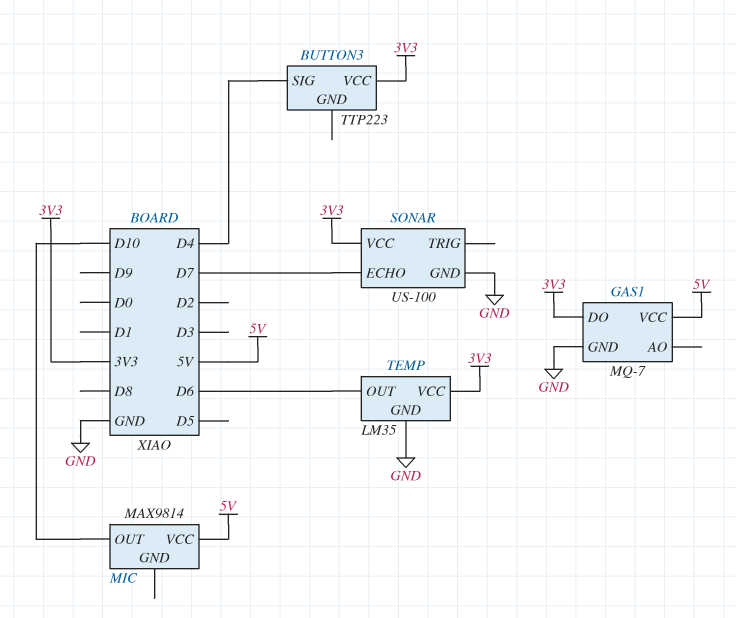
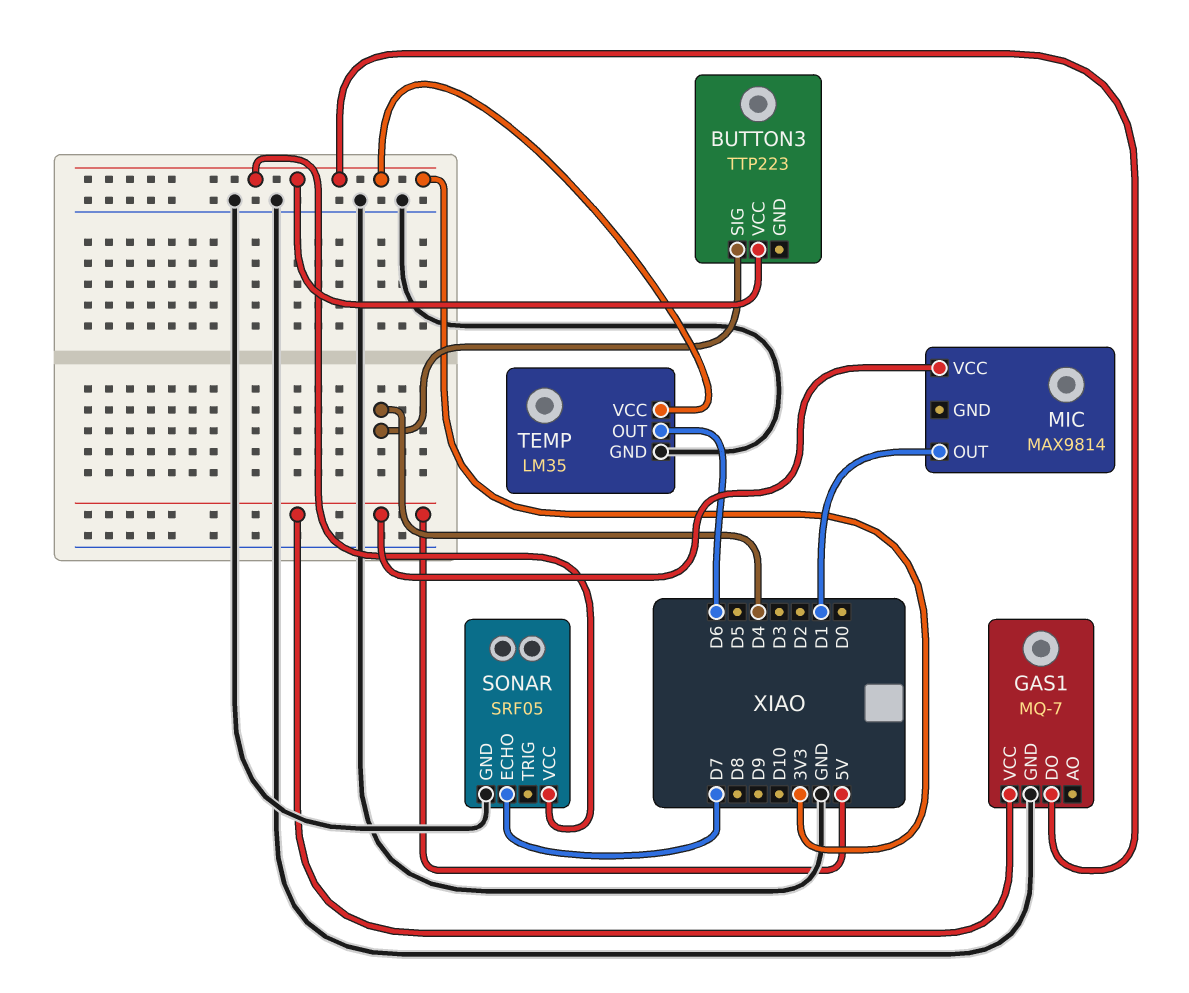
MIC pin OUT: D10 -> D1
SONAR: US-100 -> SRF05

